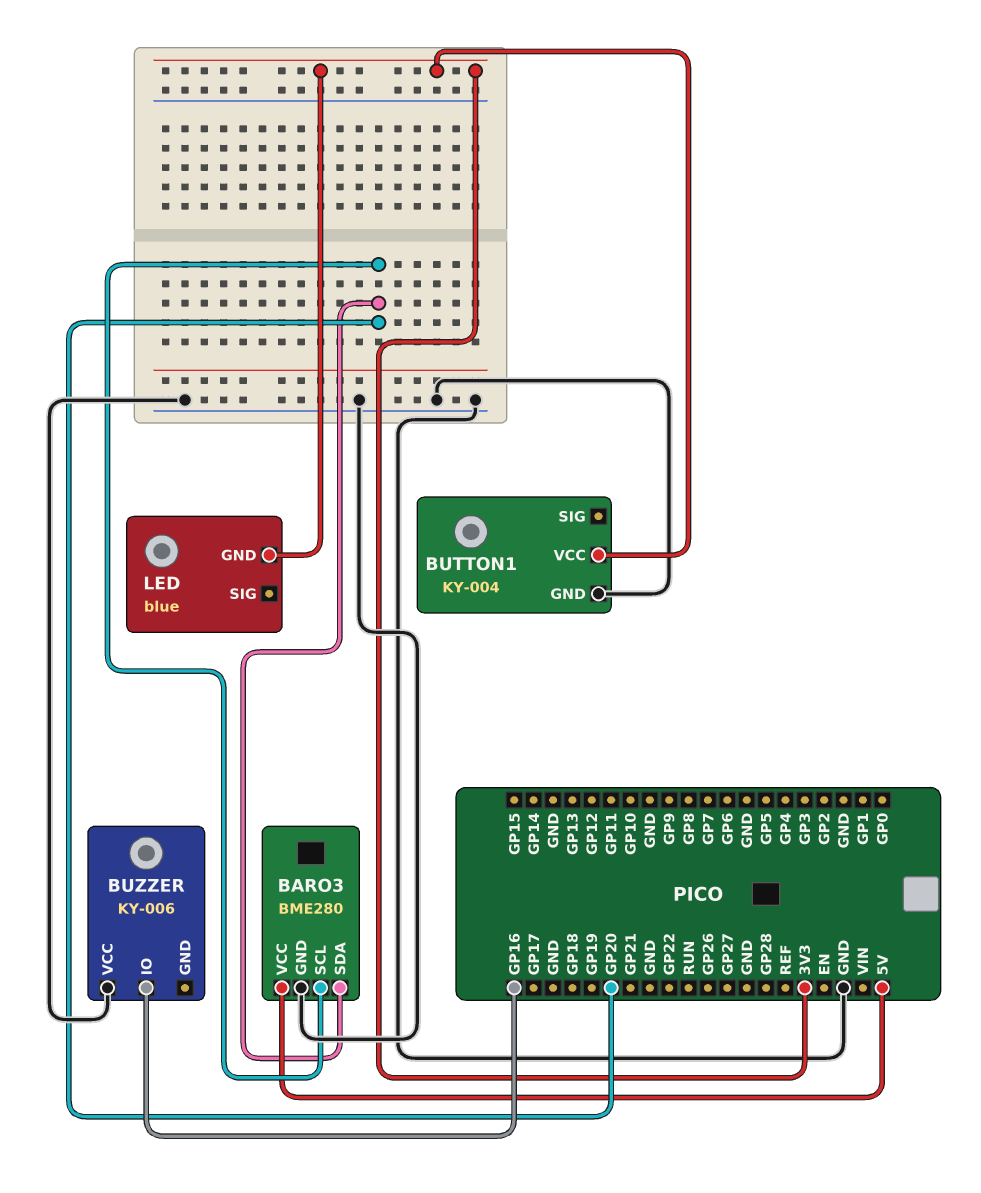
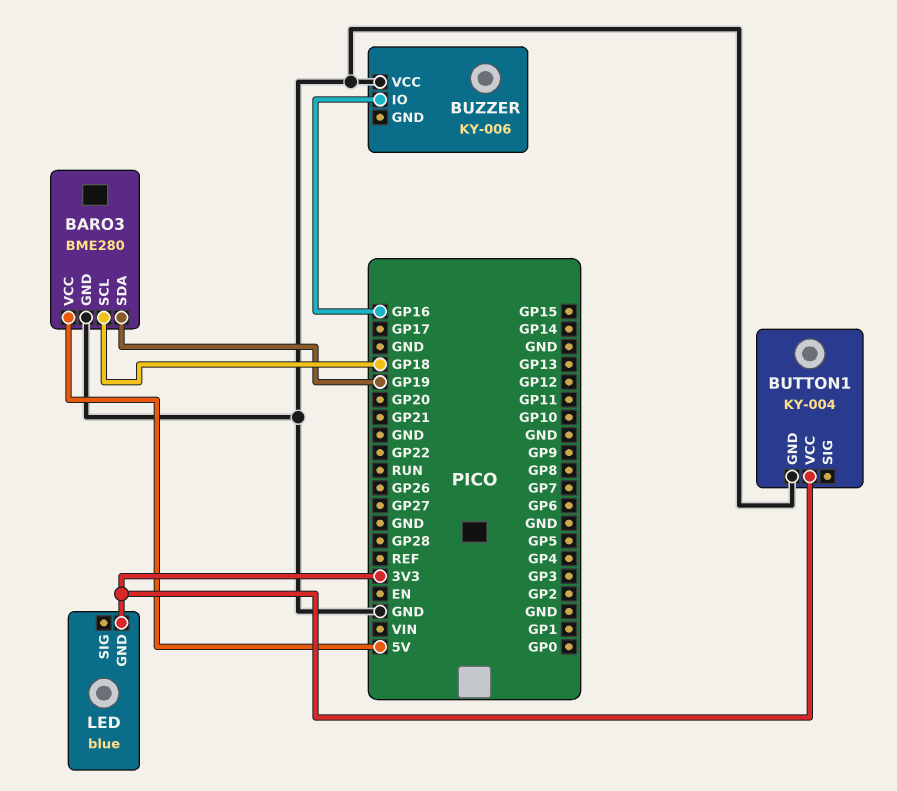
BARO3 pin SCL: GP20 -> GP18
BARO3 pin SDA: GP20 -> GP19

